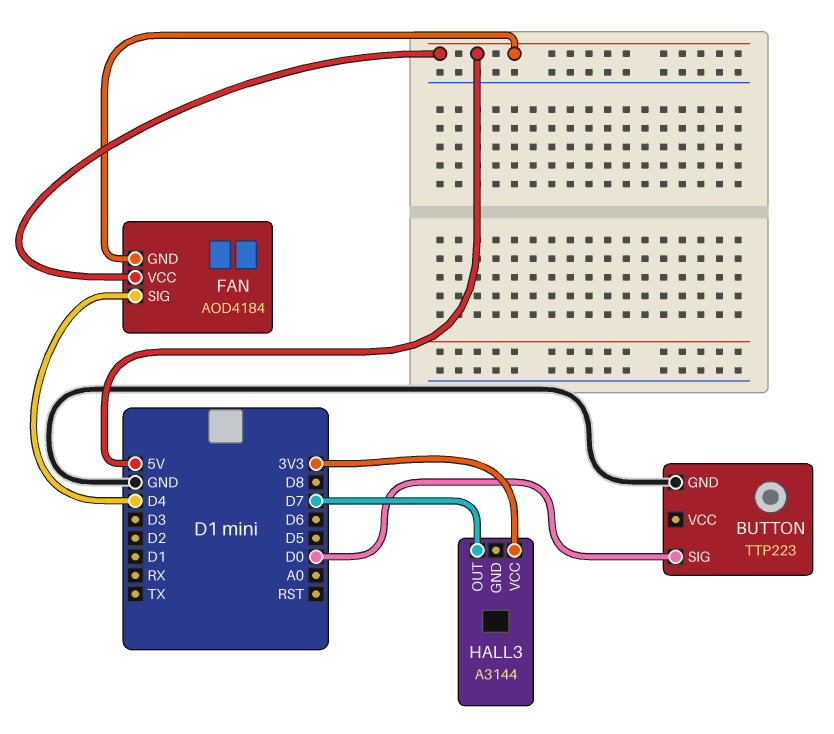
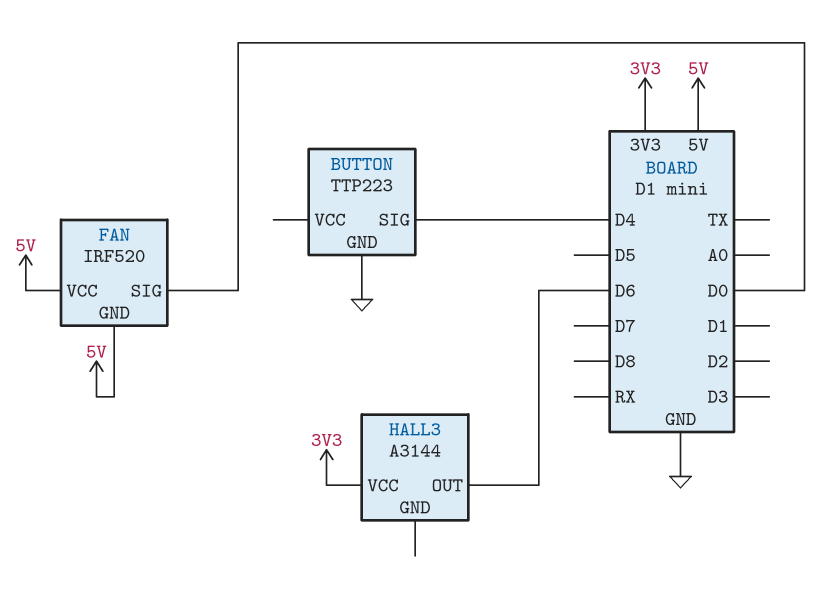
BUTTON pin SIG: D0 -> D4
FAN: AOD4184 -> IRF520
FAN pin SIG: D4 -> D0
HALL3 pin OUT: D7 -> D6

